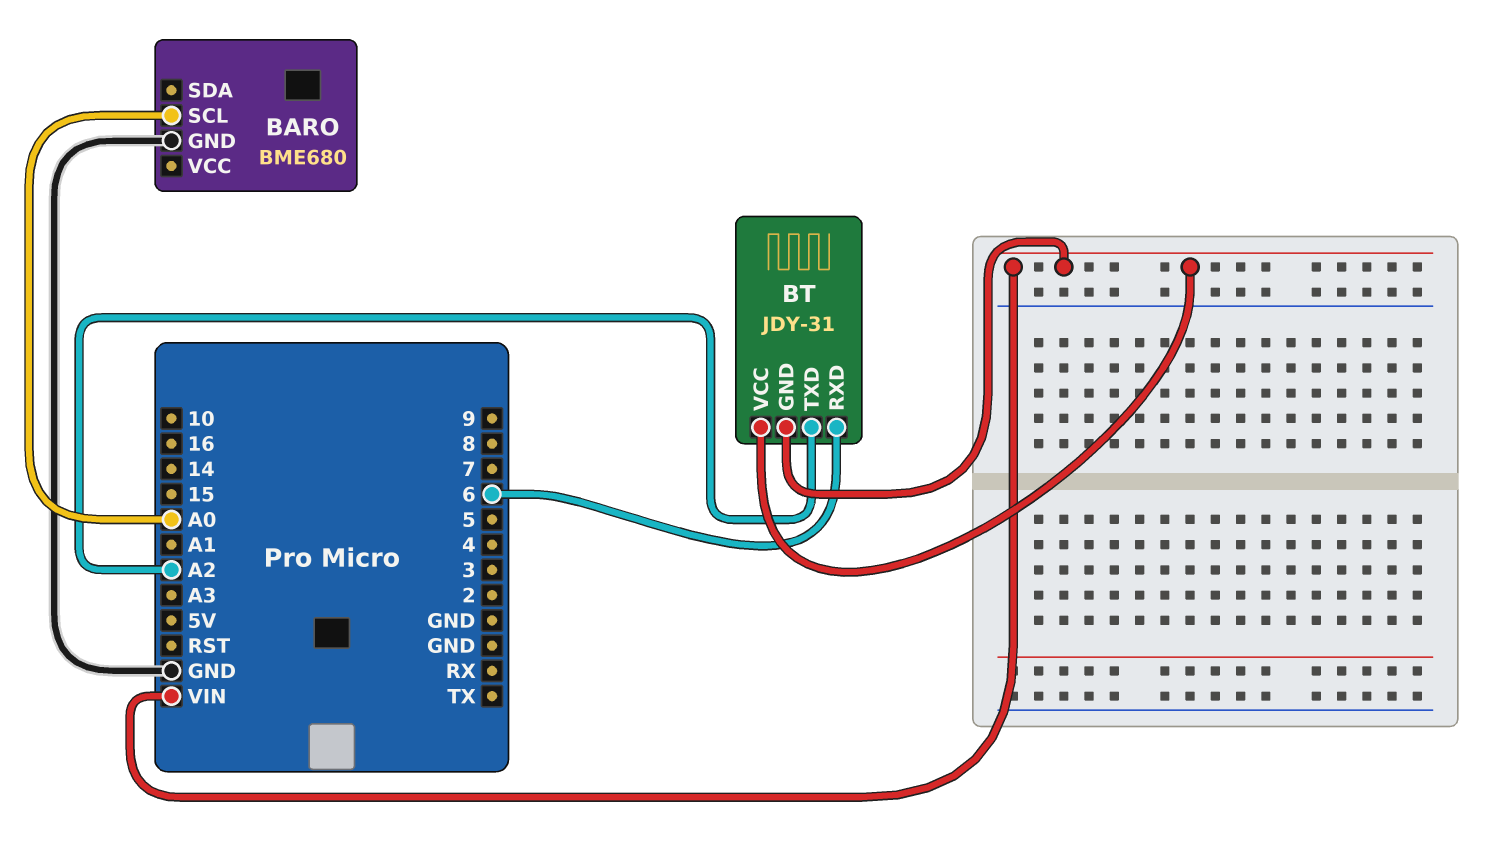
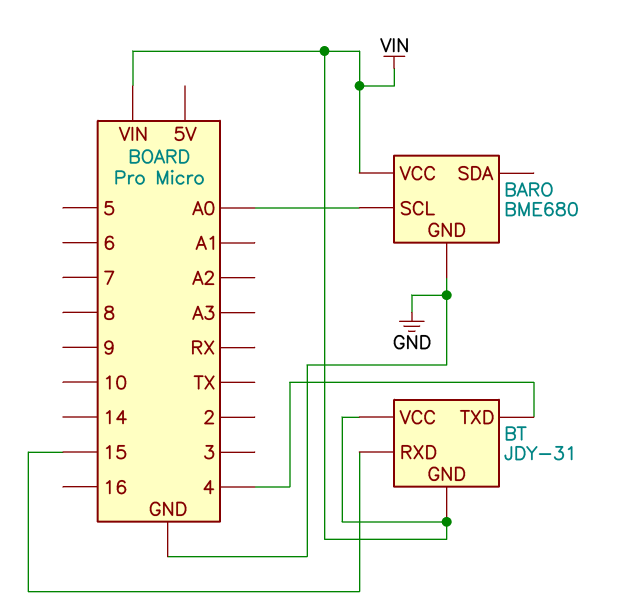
BARO pin VCC: none -> VIN
BT pin RXD: 6 -> 15
BT pin TXD: A2 -> 4

